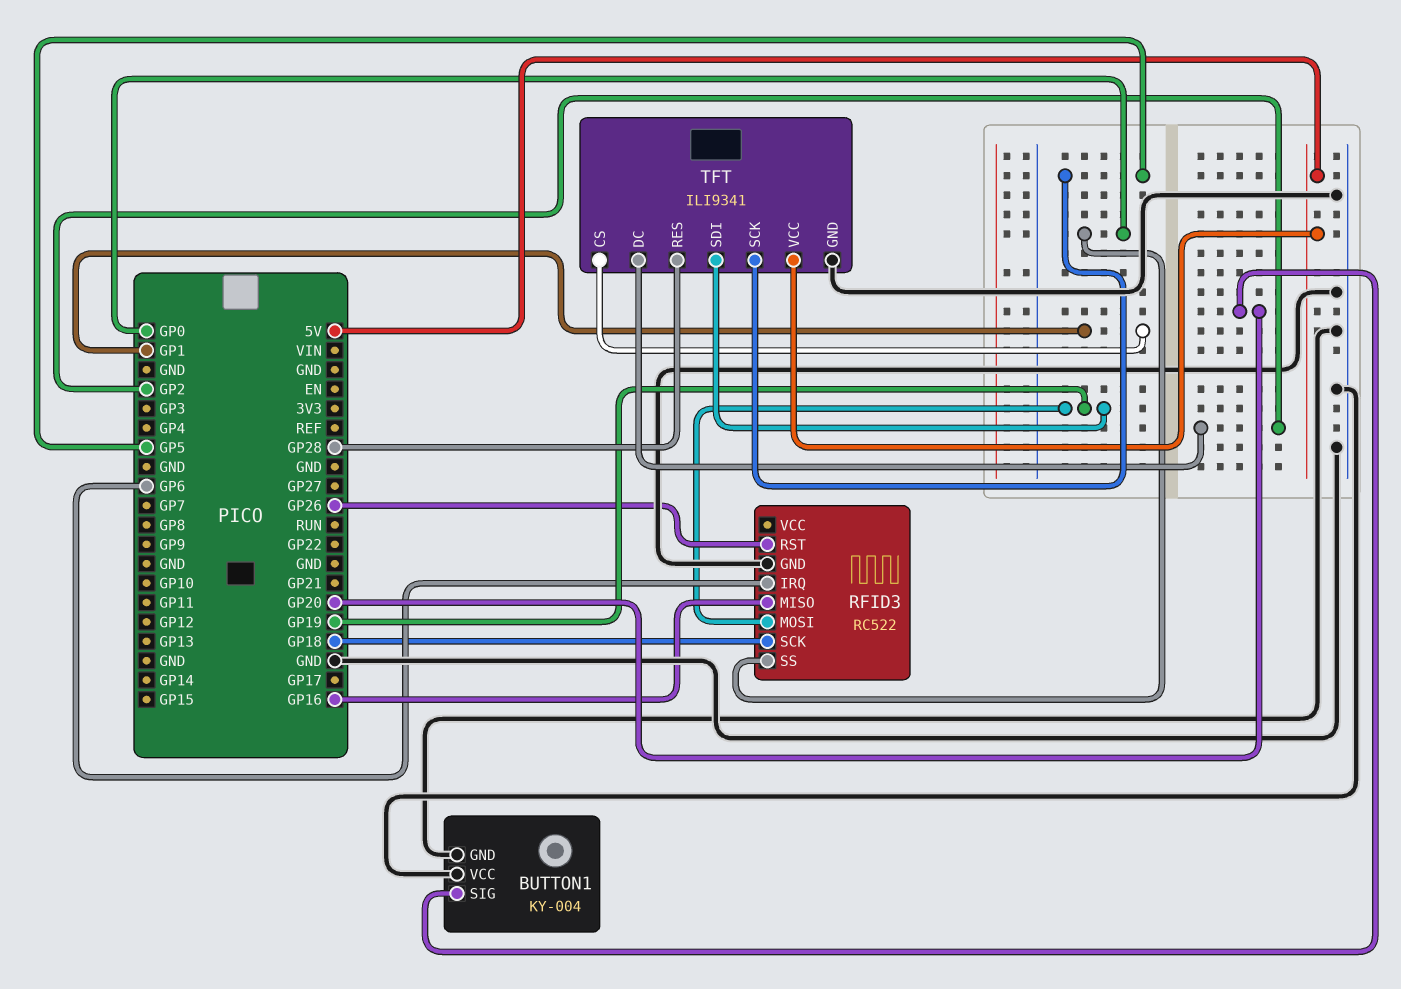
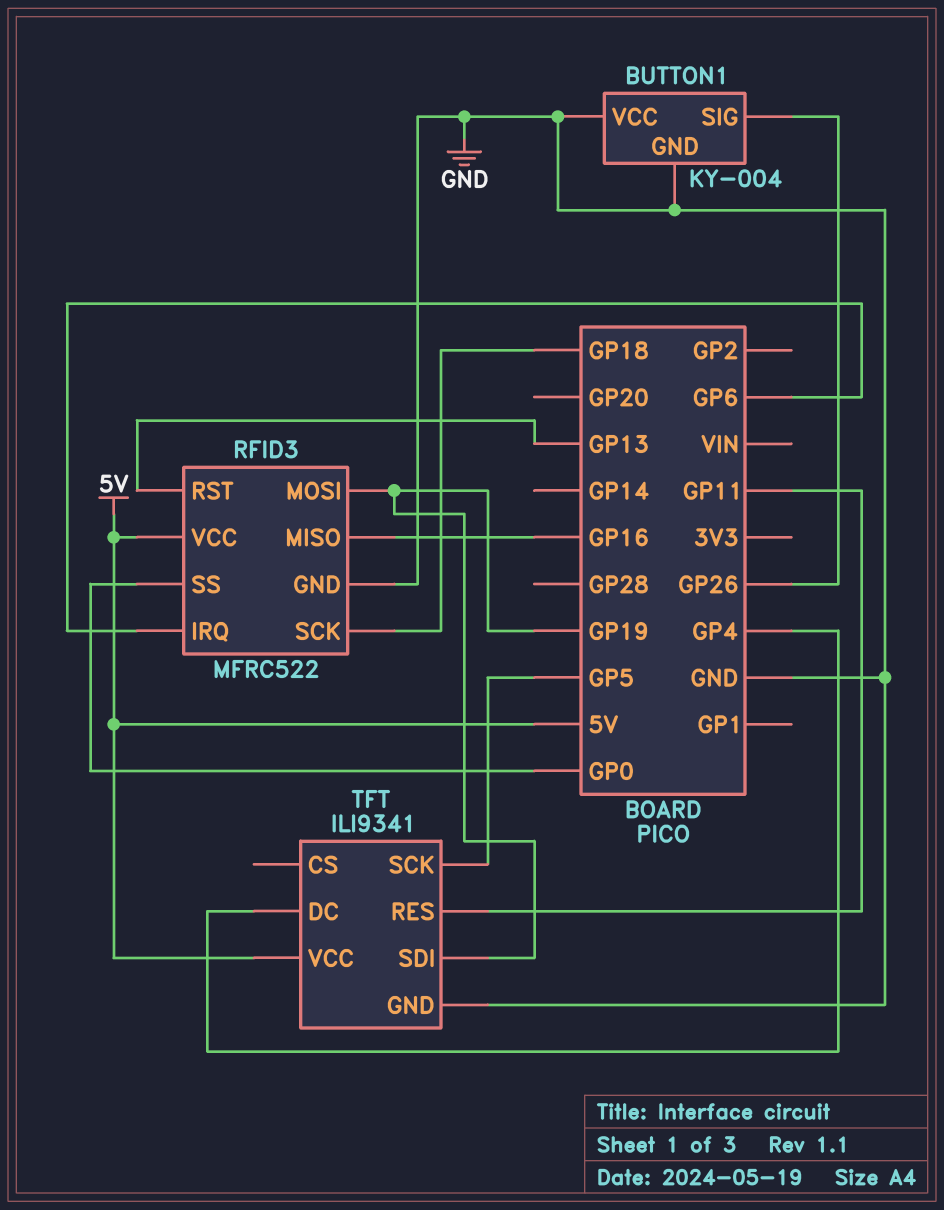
BUTTON1 pin SIG: GP20 -> GP26
RFID3: RC522 -> MFRC522
RFID3 pin RST: GP26 -> GP13
RFID3 pin VCC: none -> 5V
TFT pin CS: GP1 -> none
TFT pin DC: GP2 -> GP4
TFT pin RES: GP28 -> GP11

